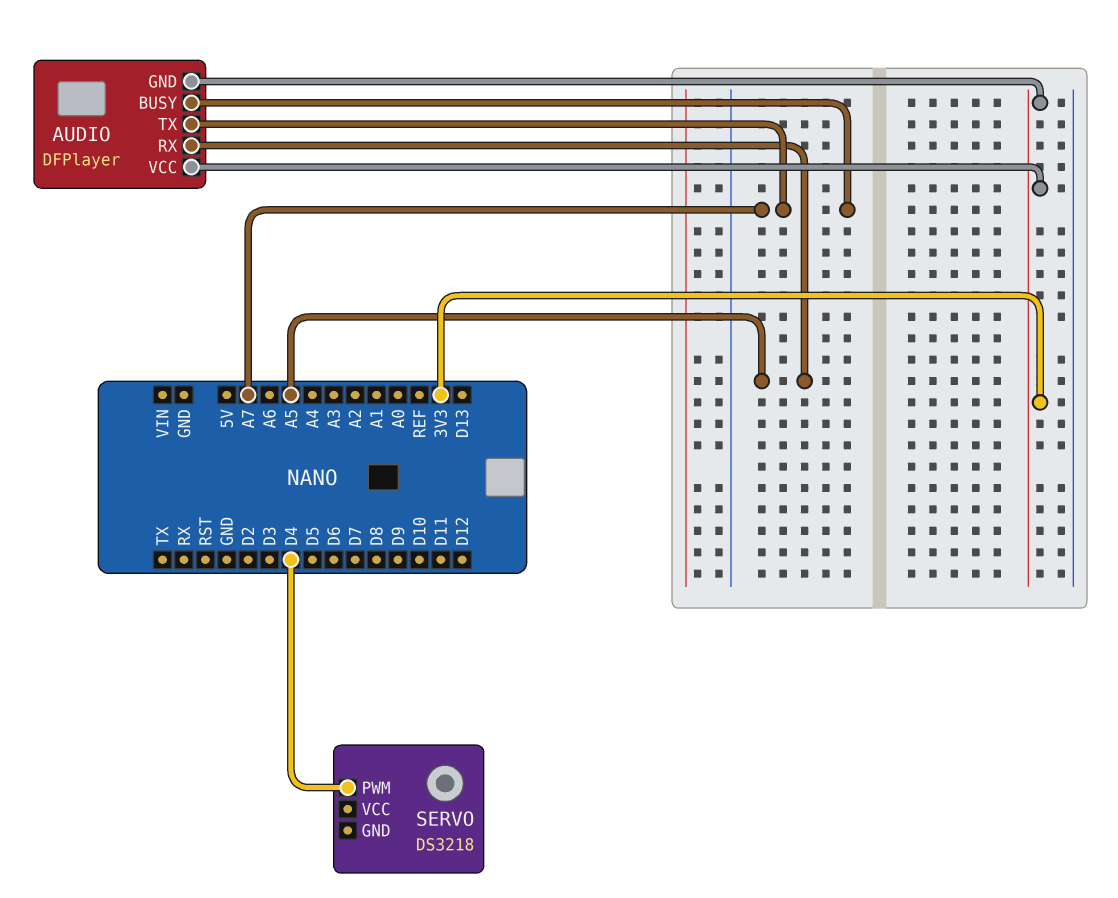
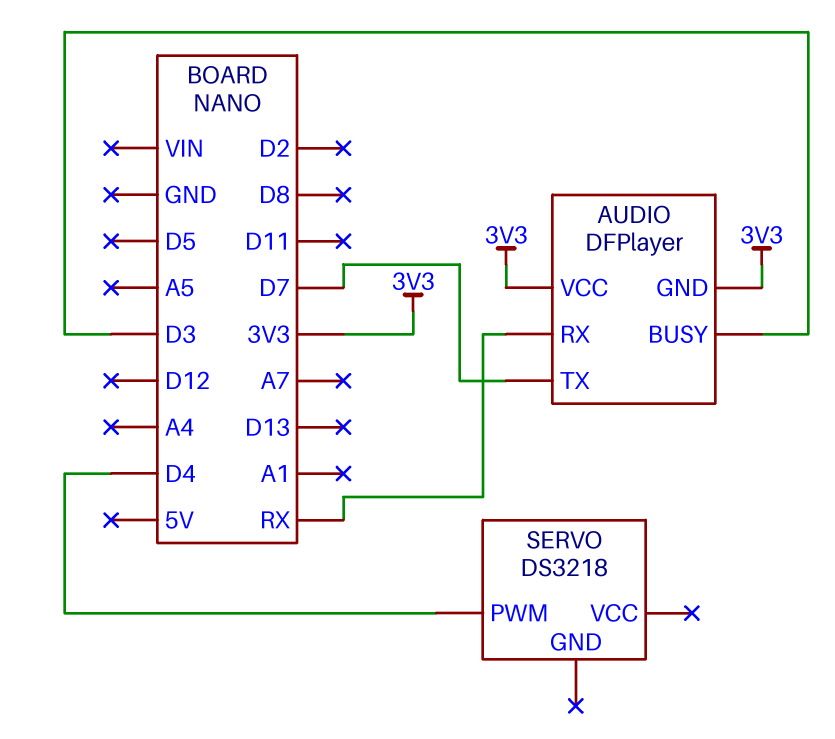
AUDIO pin BUSY: A7 -> D3
AUDIO pin RX: A5 -> RX
AUDIO pin TX: A7 -> D7

